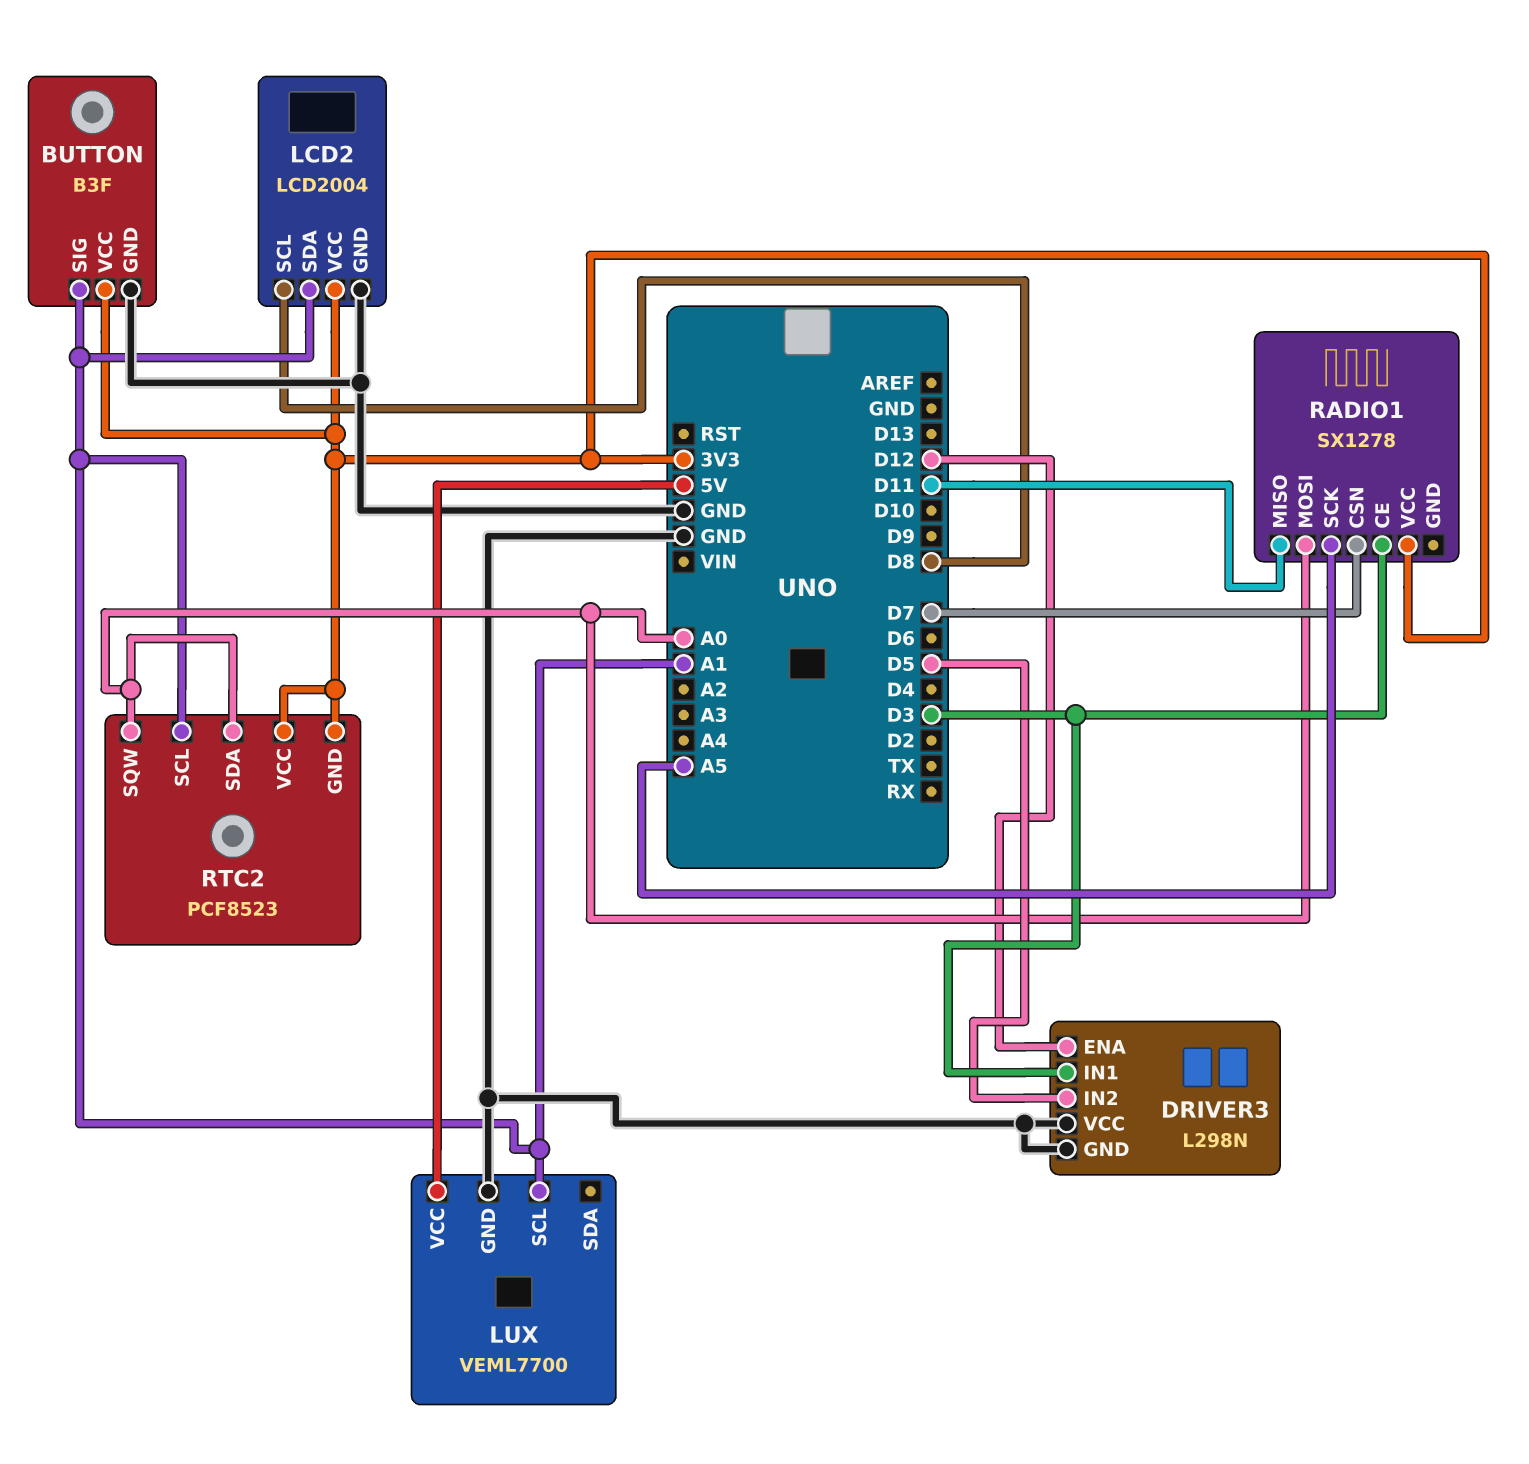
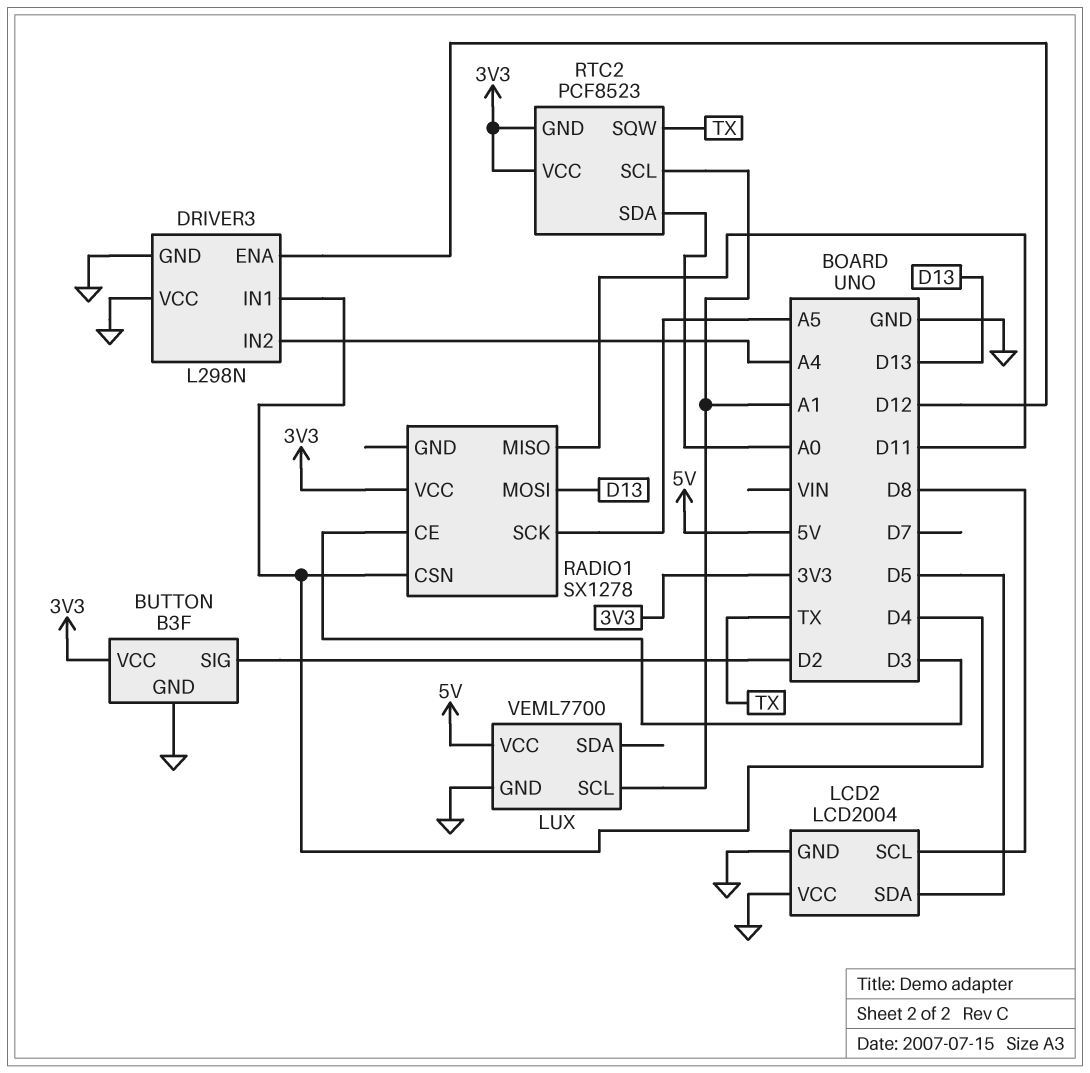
BUTTON pin SIG: A1 -> D2
DRIVER3 pin IN1: D3 -> D4
DRIVER3 pin IN2: D5 -> A4
LCD2 pin SDA: A1 -> D5
LCD2 pin VCC: 3V3 -> GND
RADIO1 pin CSN: D7 -> D4
RADIO1 pin MOSI: A0 -> D13
RTC2 pin SQW: A0 -> TX

